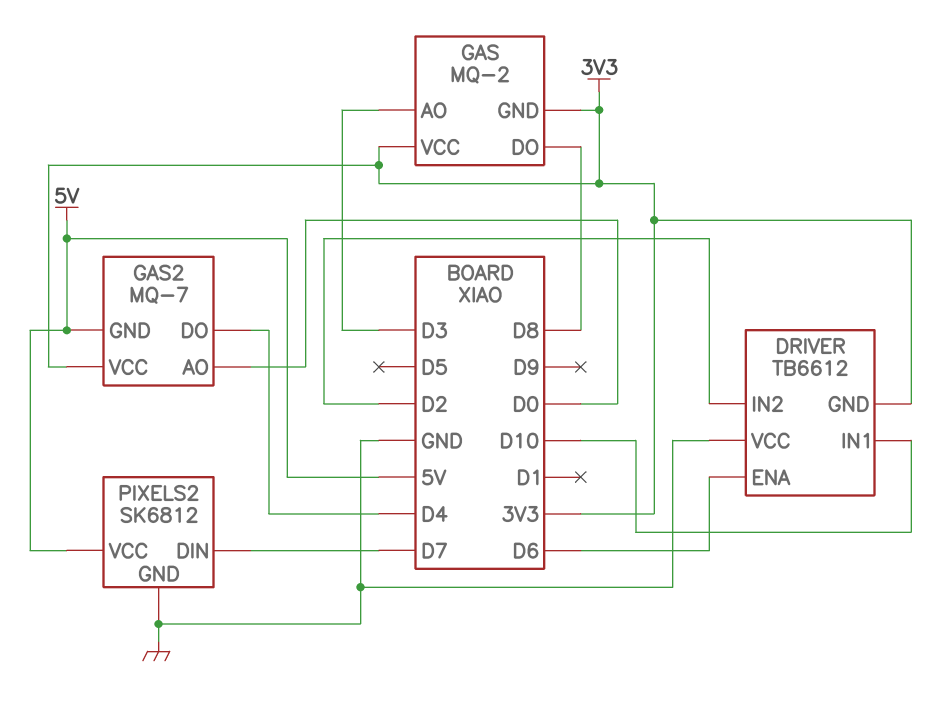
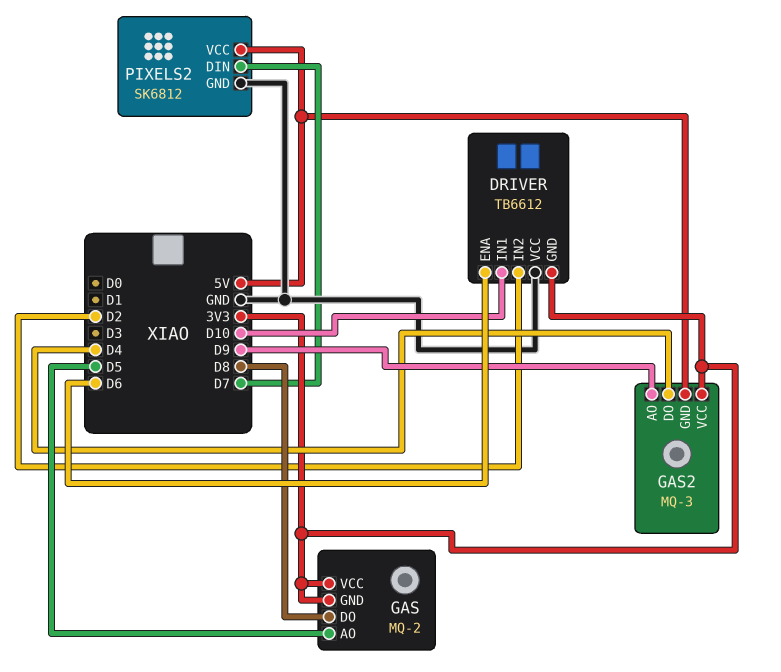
GAS pin AO: D3 -> D5
GAS2: MQ-7 -> MQ-3
GAS2 pin AO: D0 -> D9

